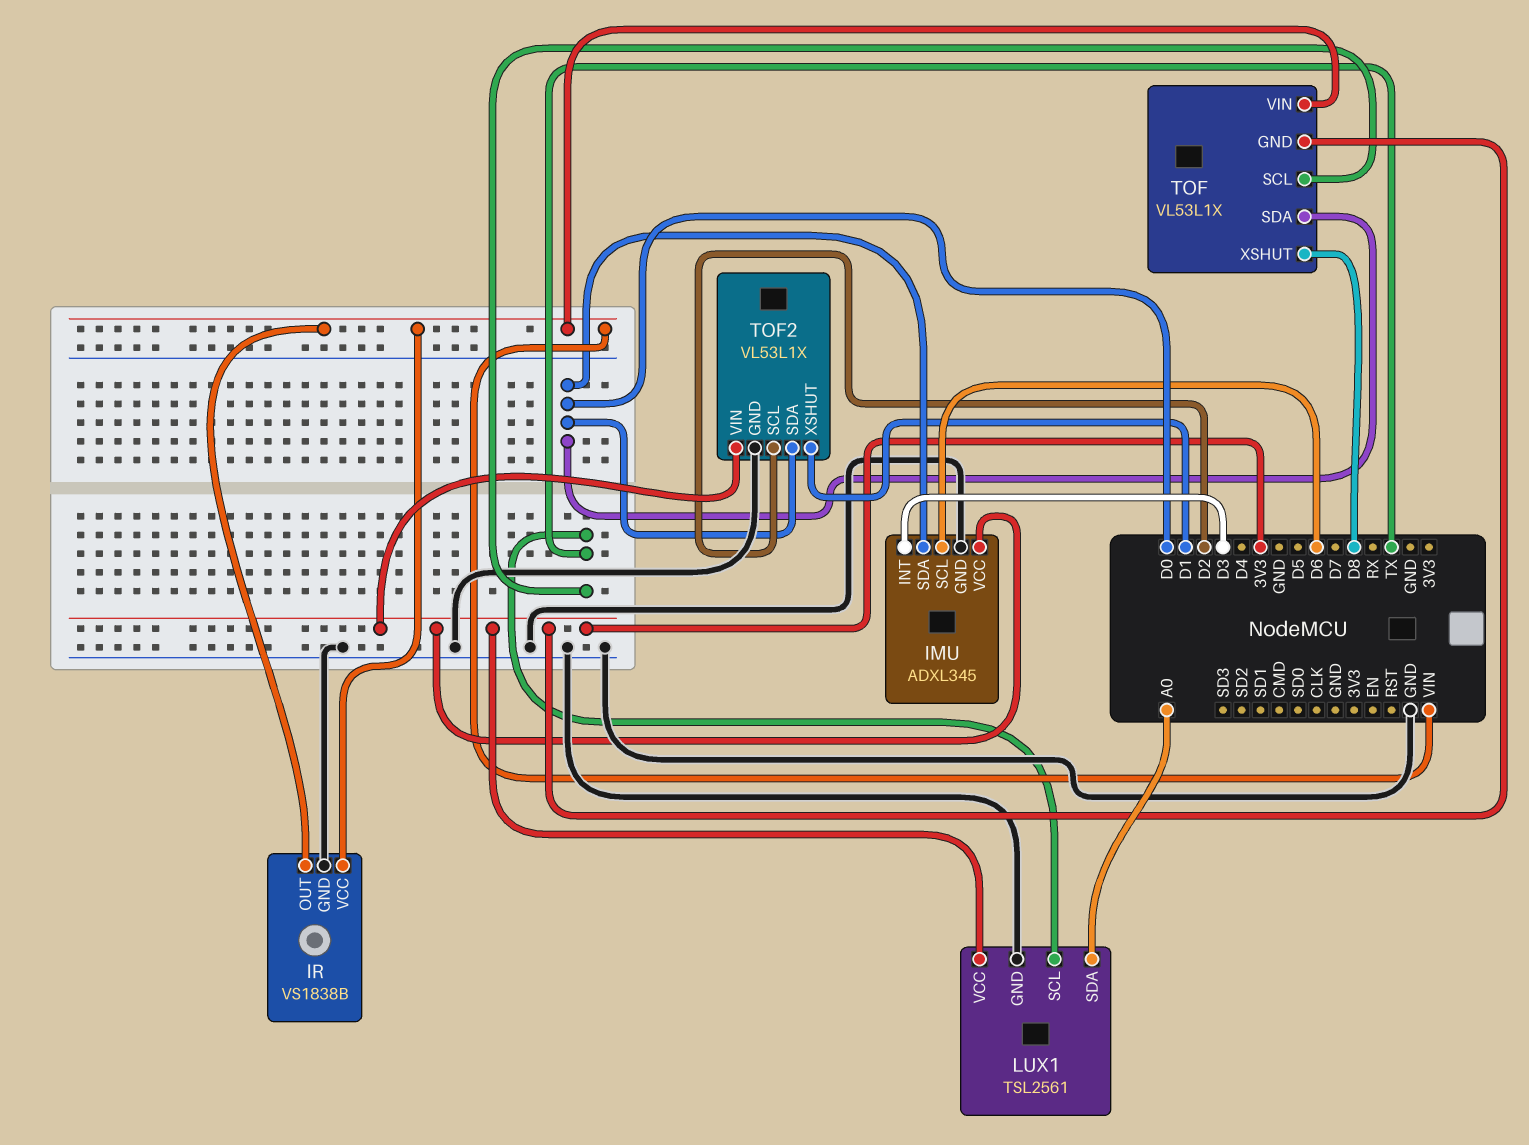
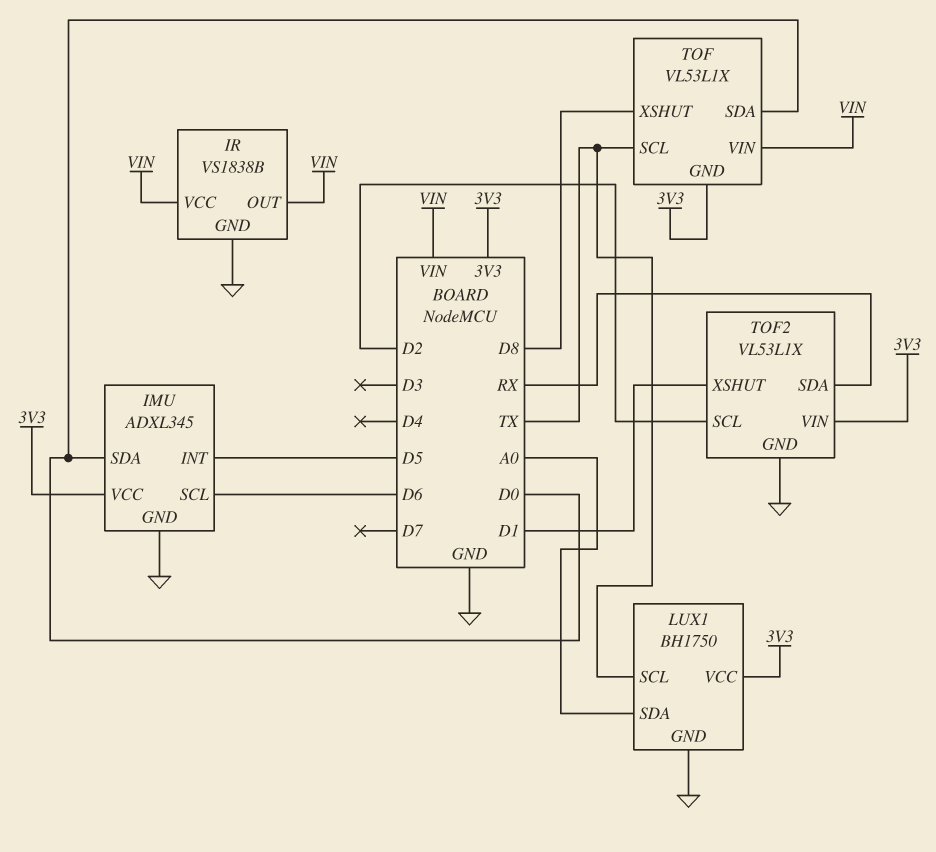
IMU pin INT: D3 -> D5
LUX1: TSL2561 -> BH1750
TOF2 pin SDA: D0 -> RX

